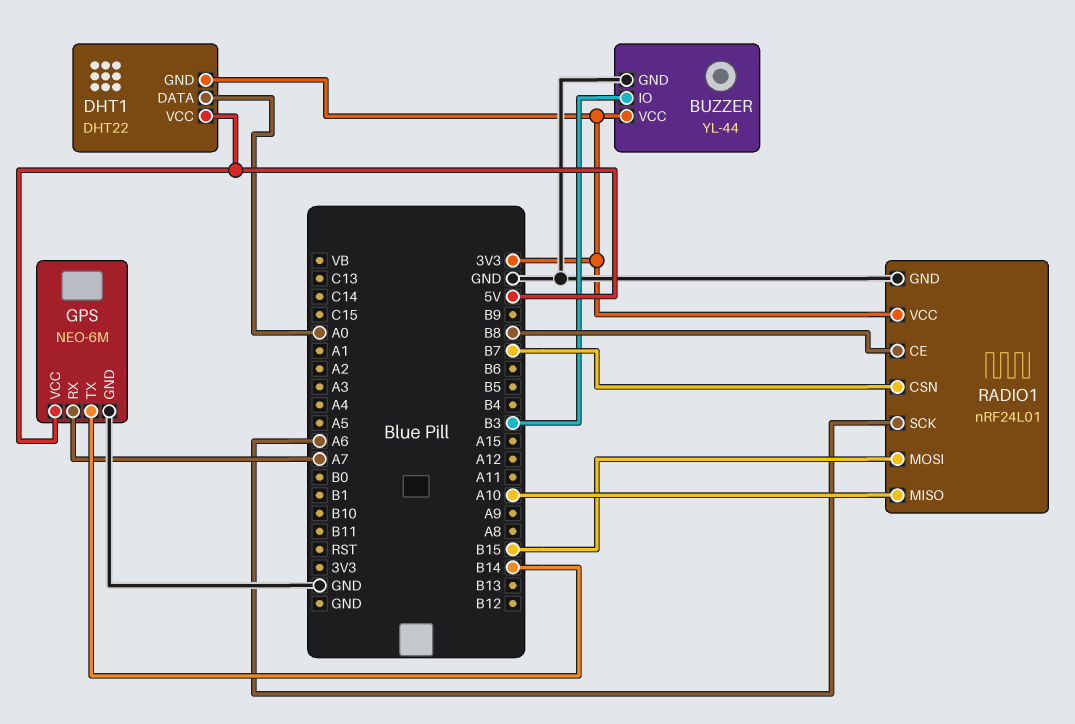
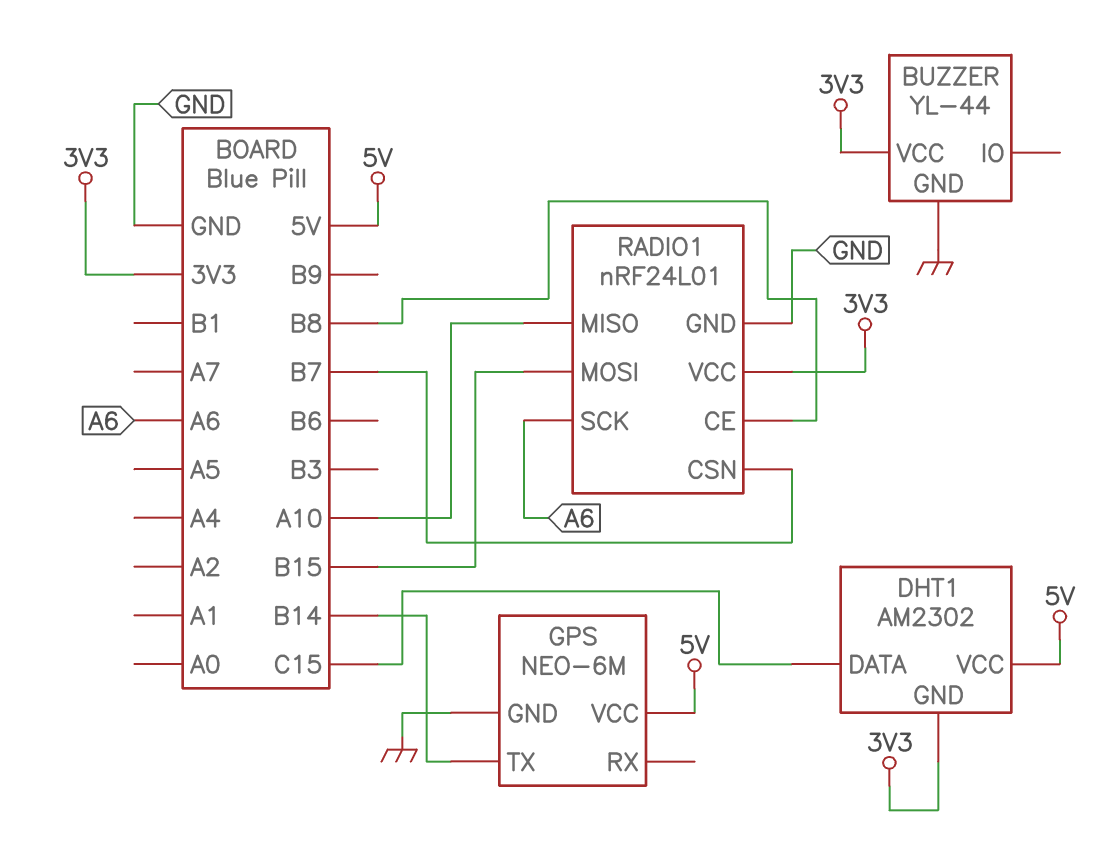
BUZZER pin IO: B3 -> none
DHT1: DHT22 -> AM2302
DHT1 pin DATA: A0 -> C15
GPS pin RX: A7 -> none

